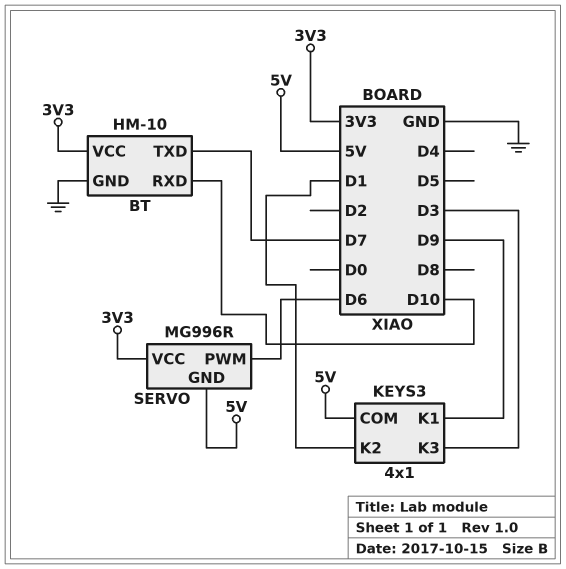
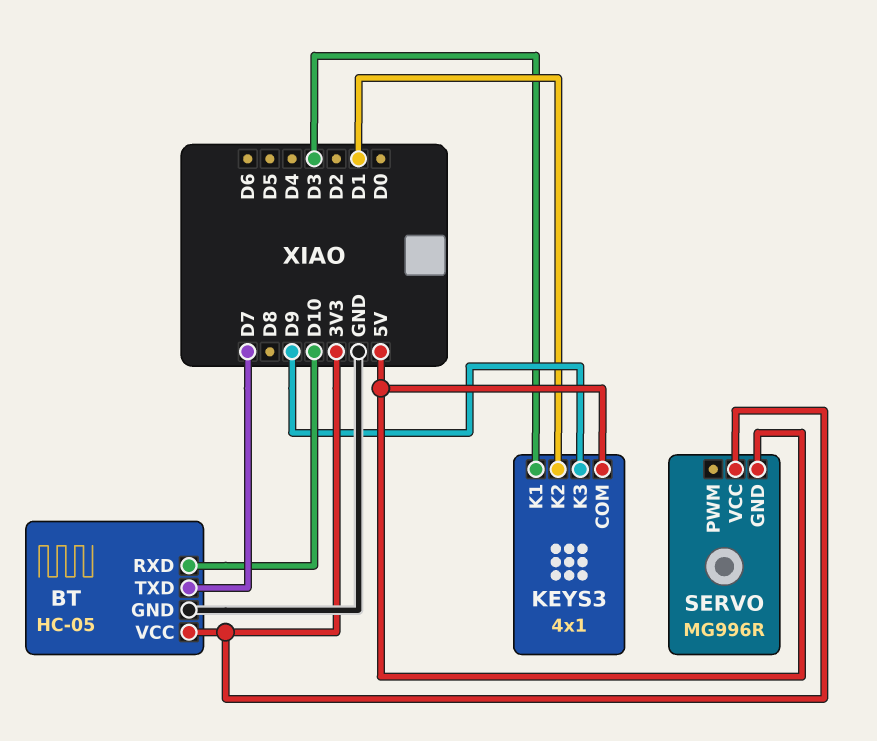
BT: HM-10 -> HC-05
KEYS3 pin K1: D9 -> D3
KEYS3 pin K3: D3 -> D9
SERVO pin PWM: D6 -> none

